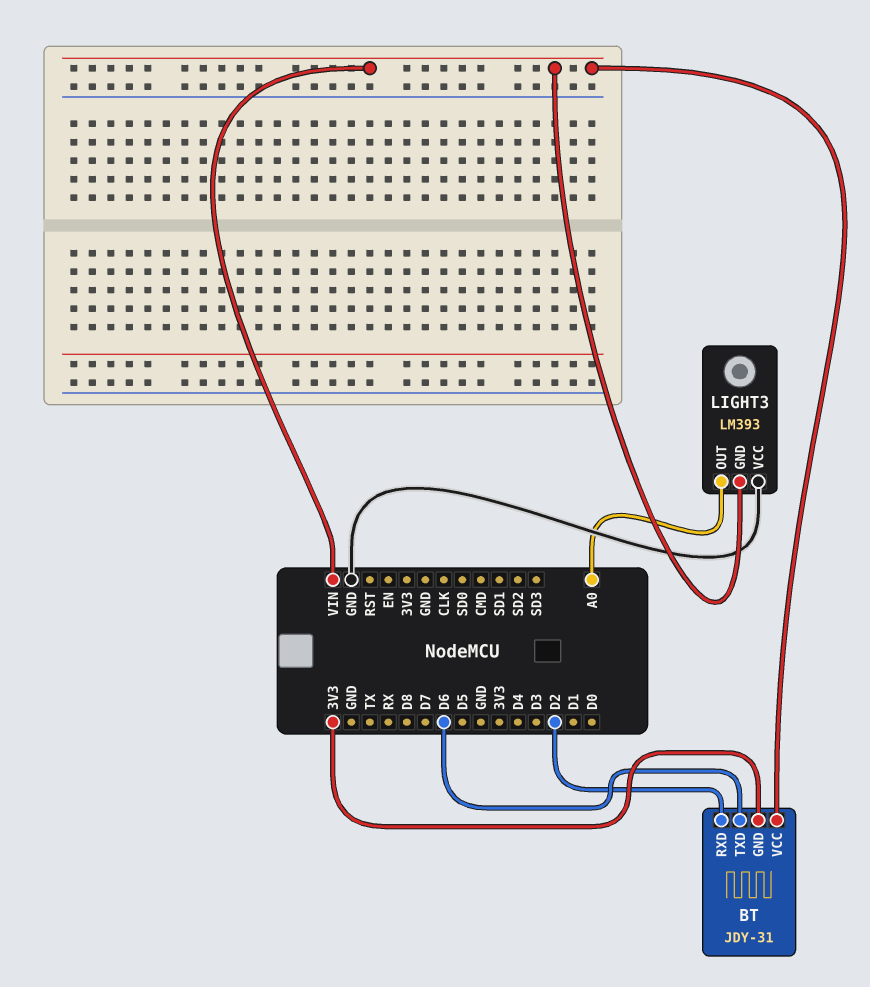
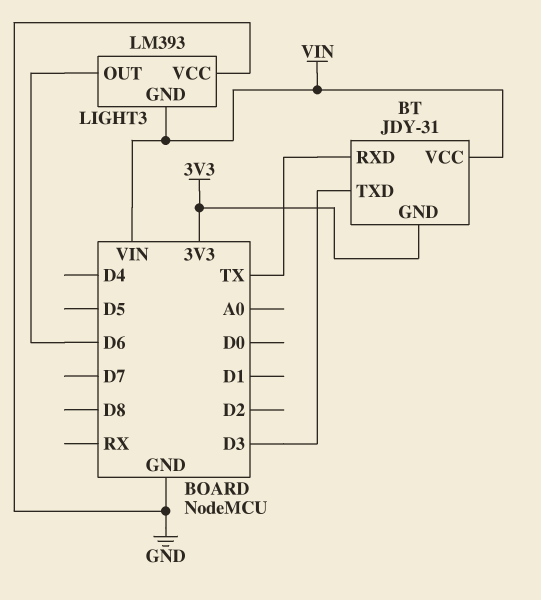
BT pin RXD: D2 -> TX
BT pin TXD: D6 -> D3
LIGHT3 pin OUT: A0 -> D6

